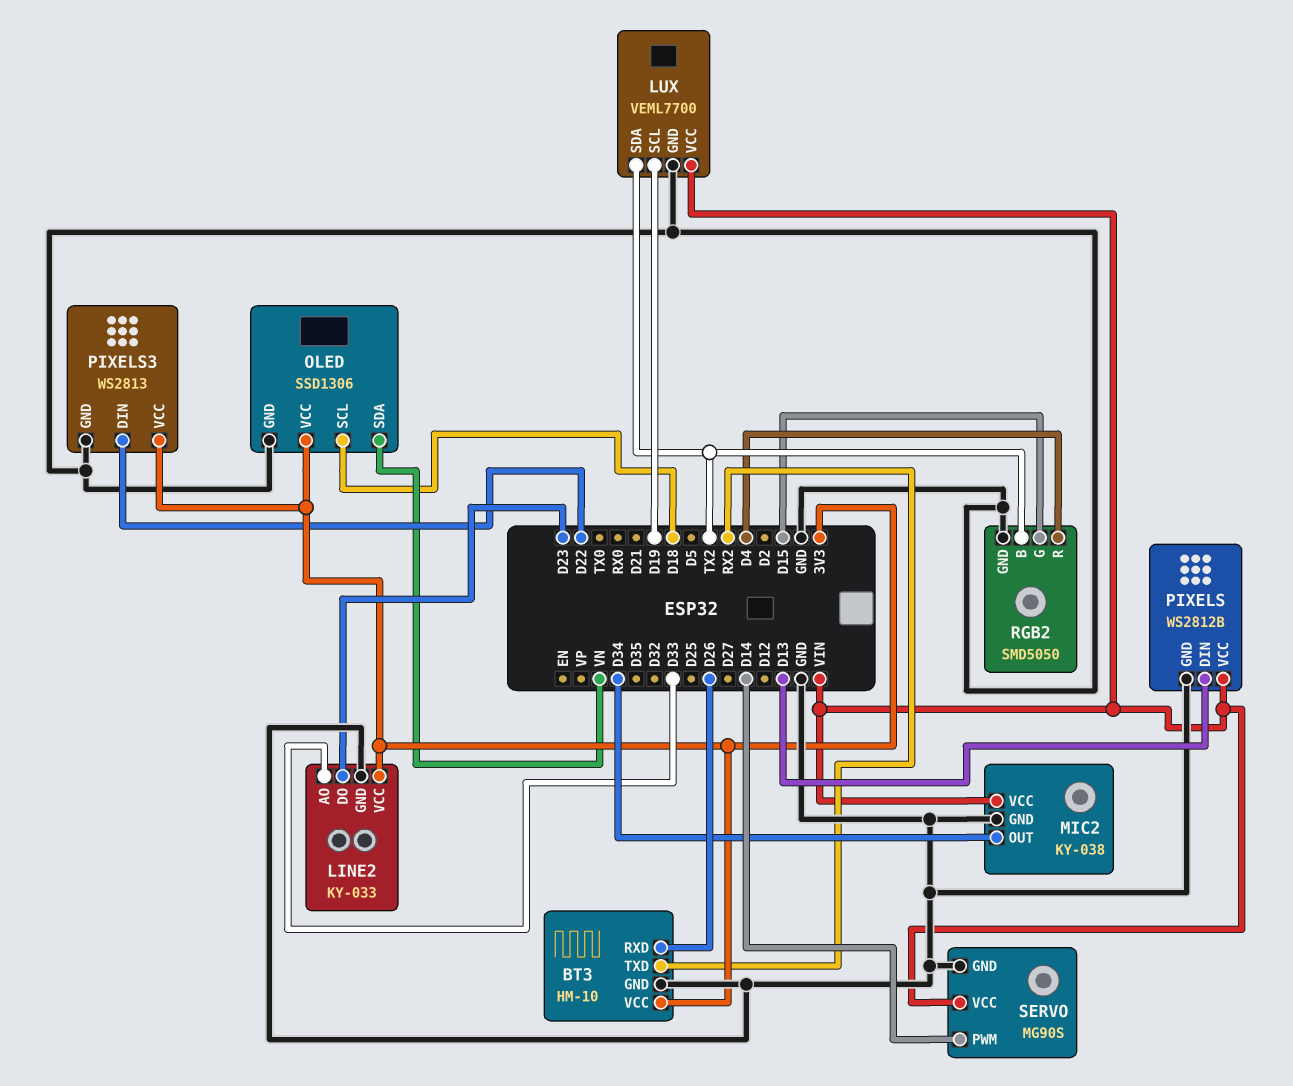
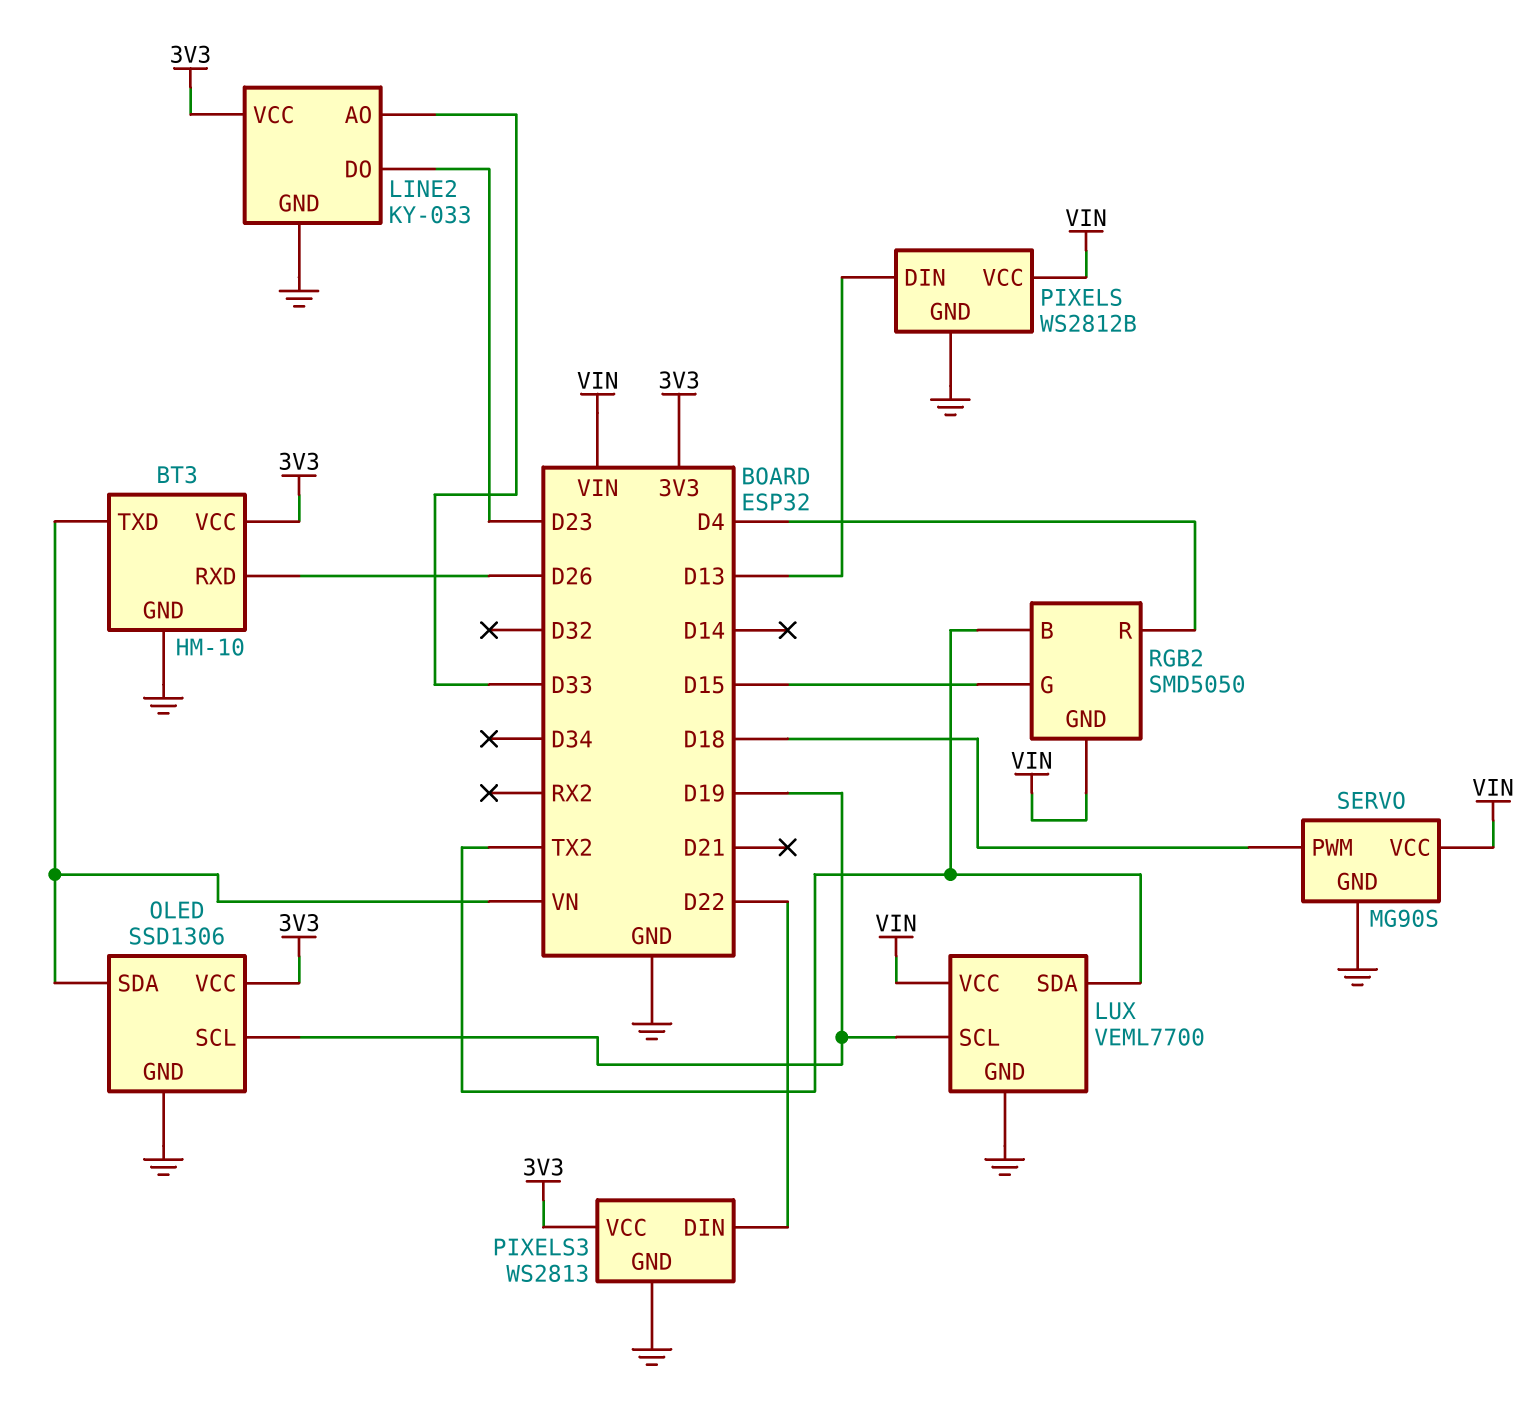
BT3 pin TXD: RX2 -> VN
MIC2: KY-038 -> none
MIC2 pin GND: GND -> none
MIC2 pin OUT: D34 -> none
MIC2 pin VCC: VIN -> none
OLED pin SCL: D18 -> D19
RGB2 pin GND: GND -> VIN
SERVO pin PWM: D14 -> D18

